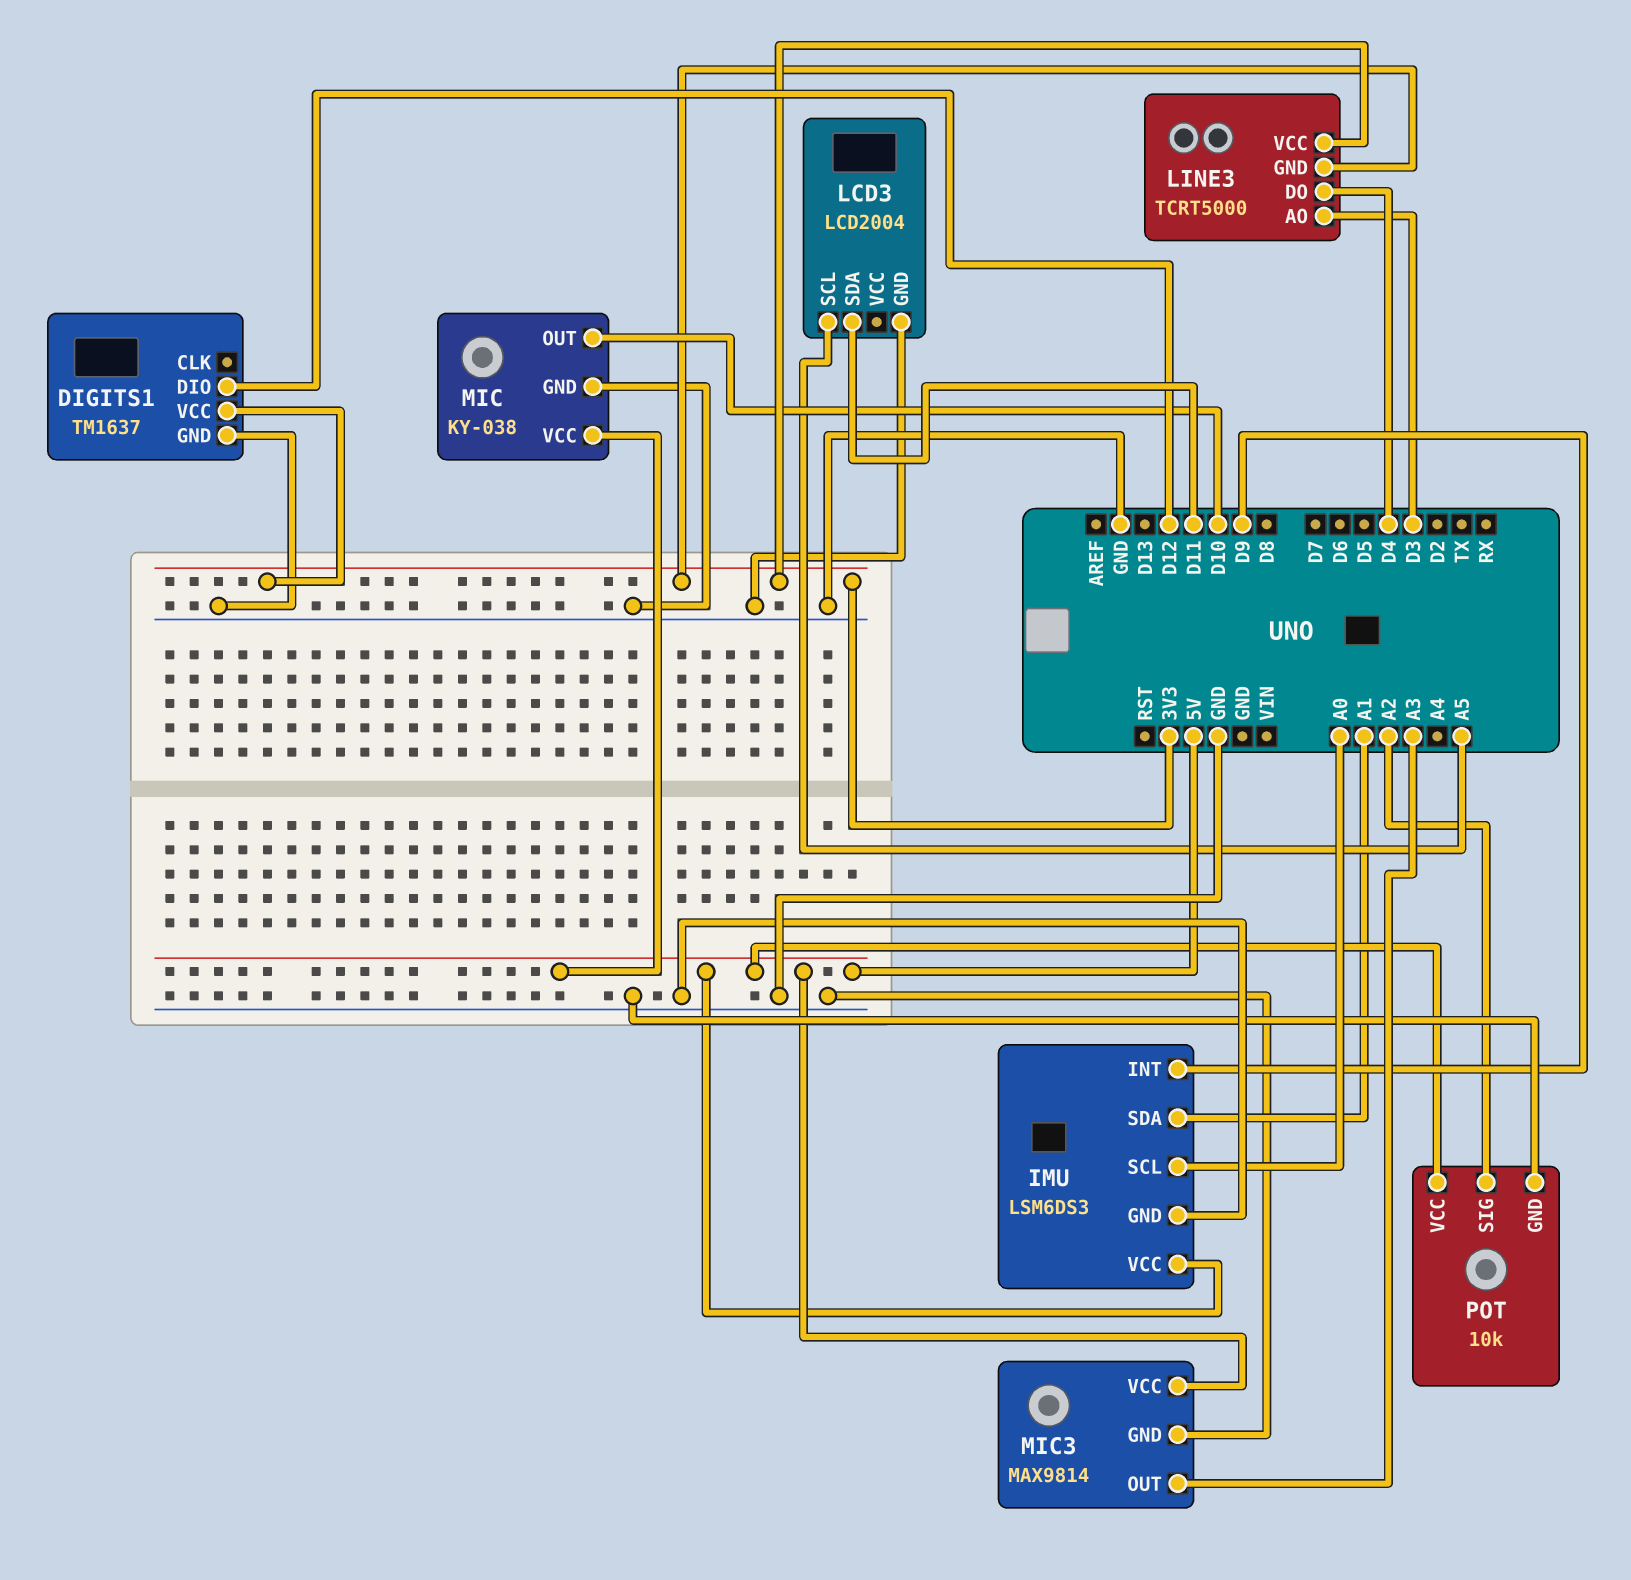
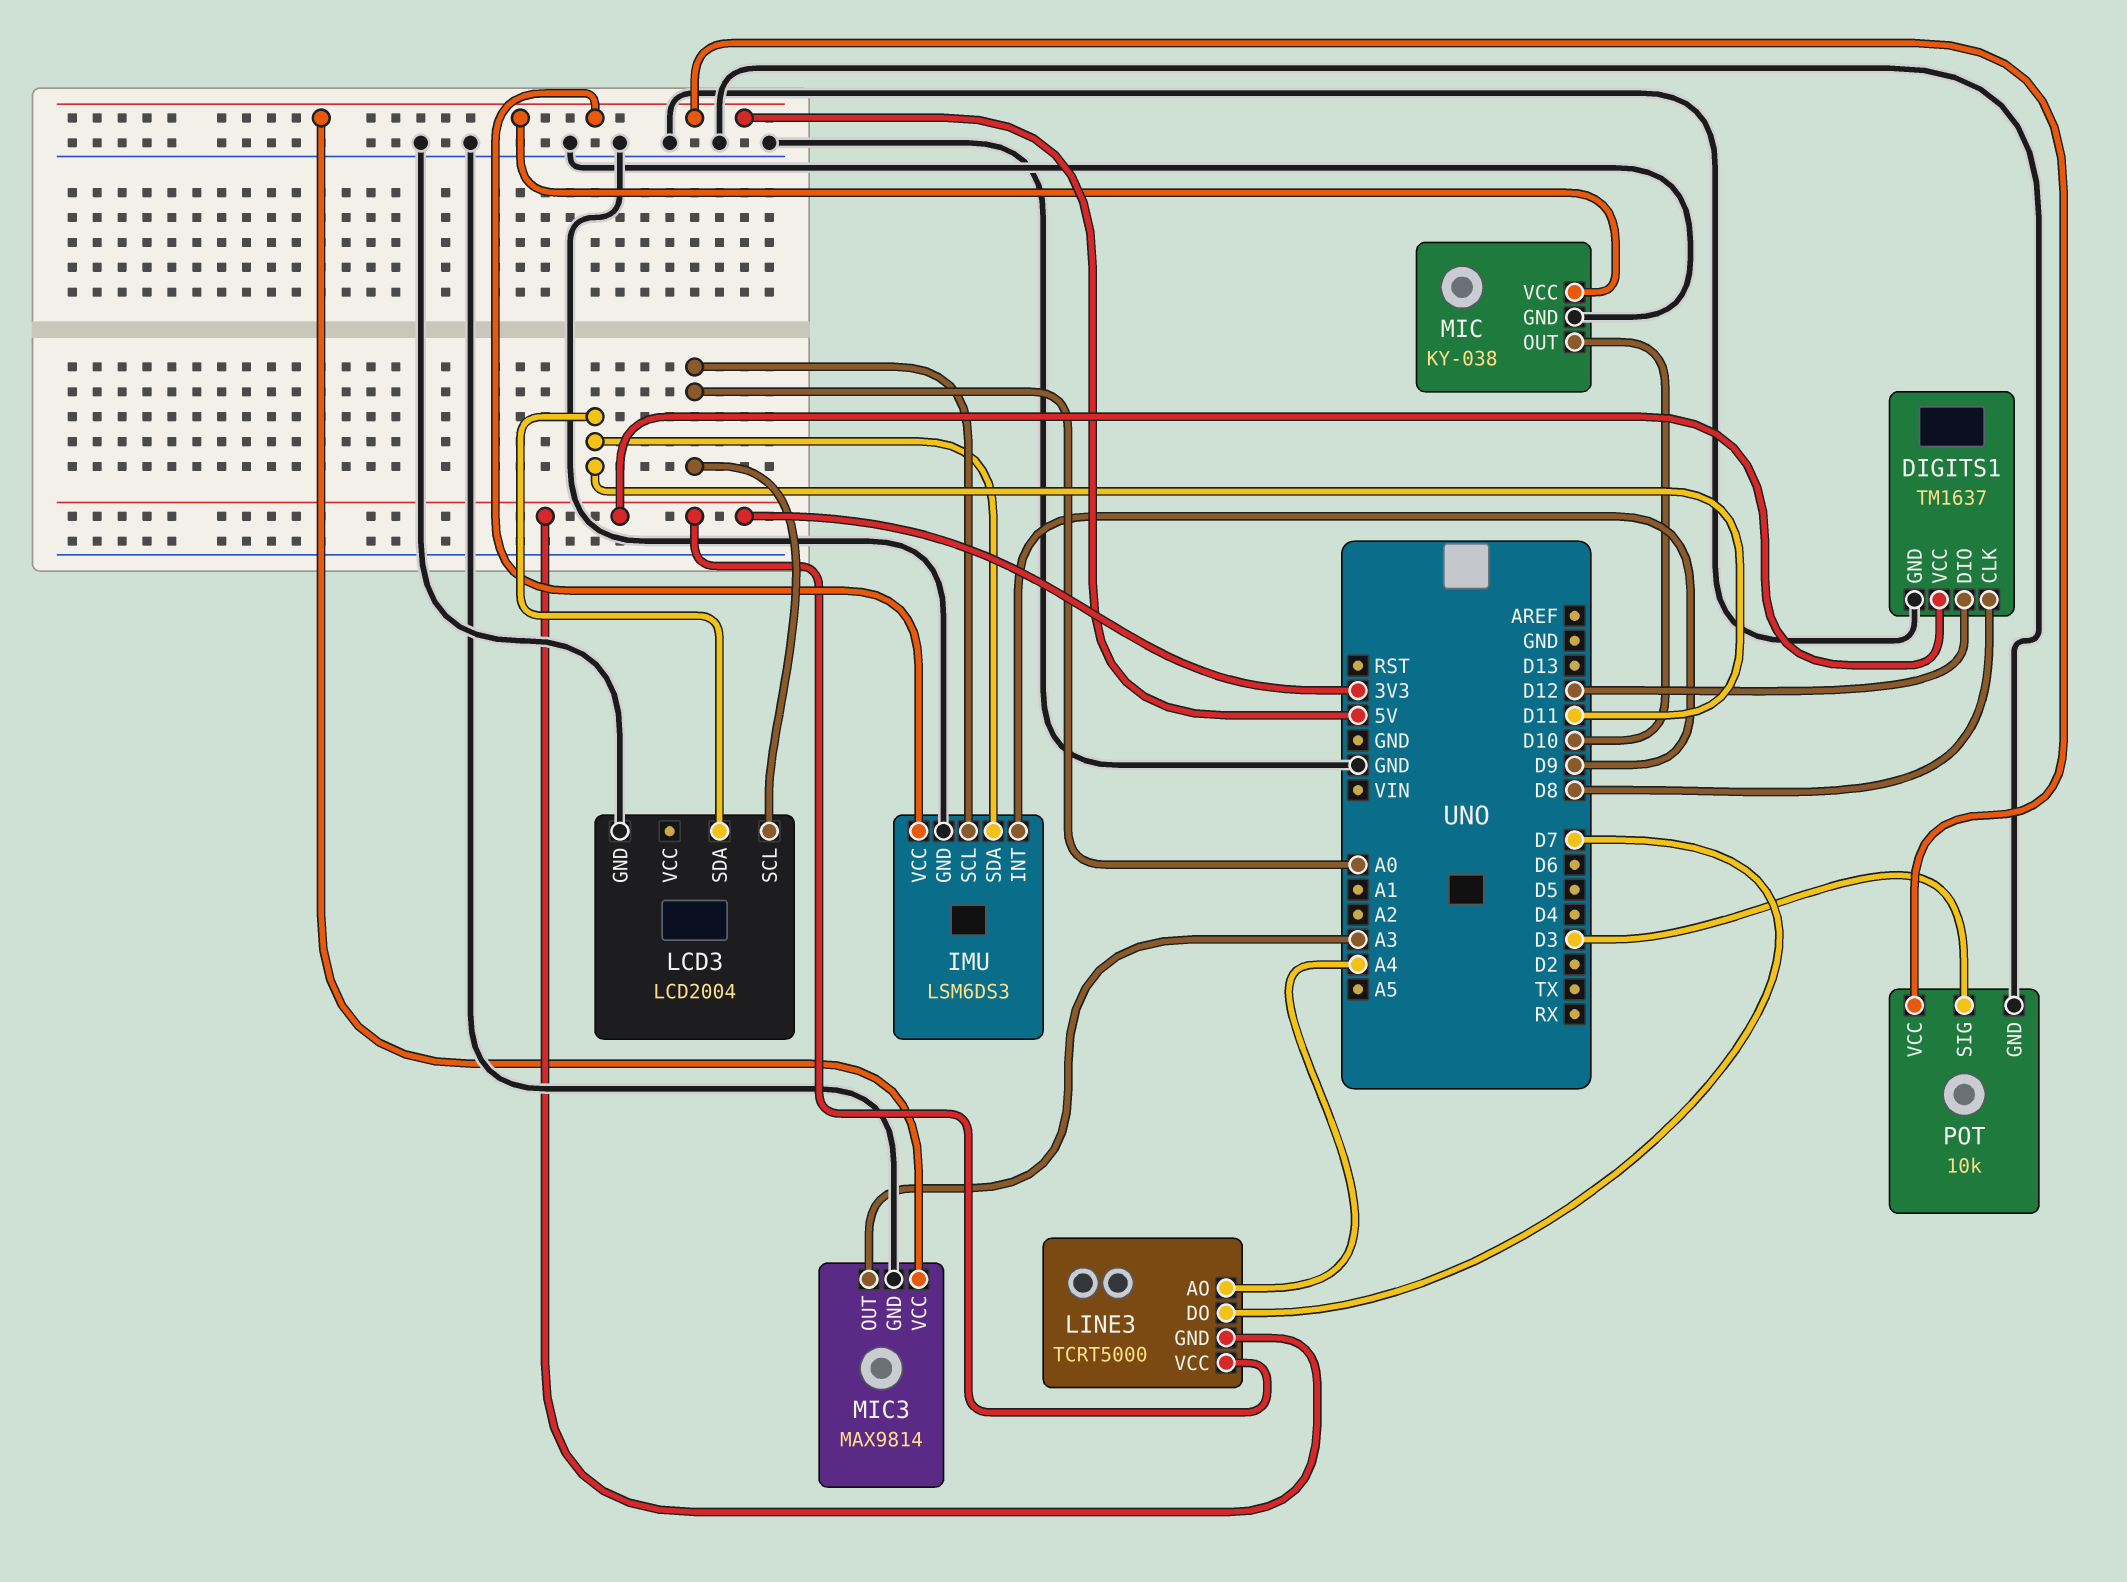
DIGITS1 pin CLK: none -> D8
IMU pin SDA: A1 -> D11
LCD3 pin SCL: A5 -> A0
LINE3 pin AO: D3 -> A4
LINE3 pin DO: D4 -> D7
POT pin SIG: A2 -> D3

